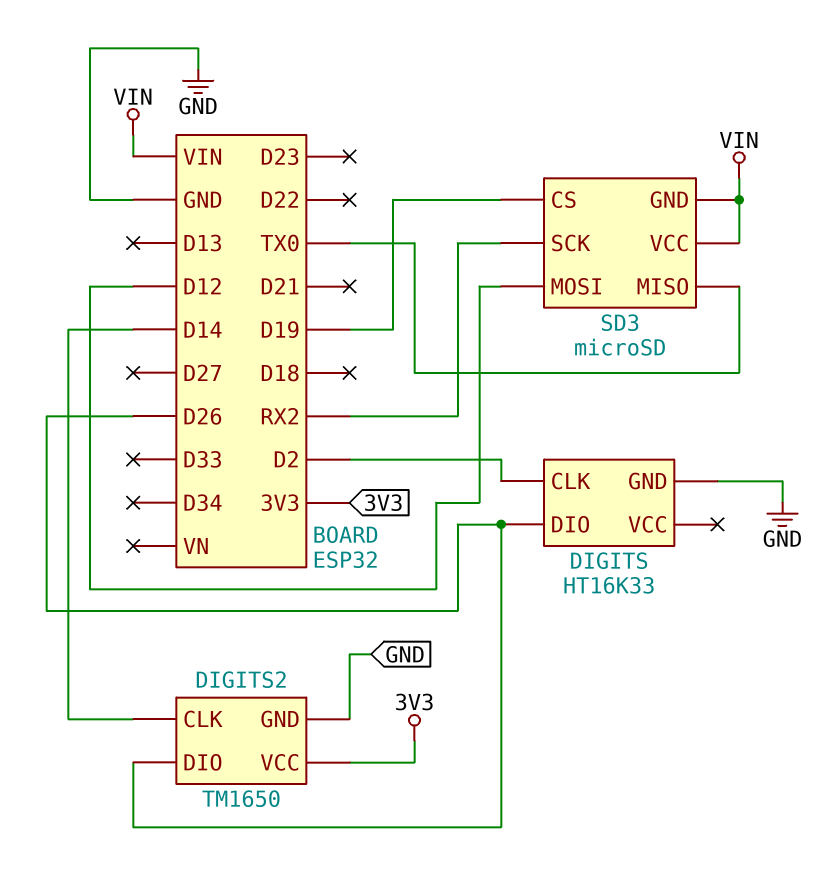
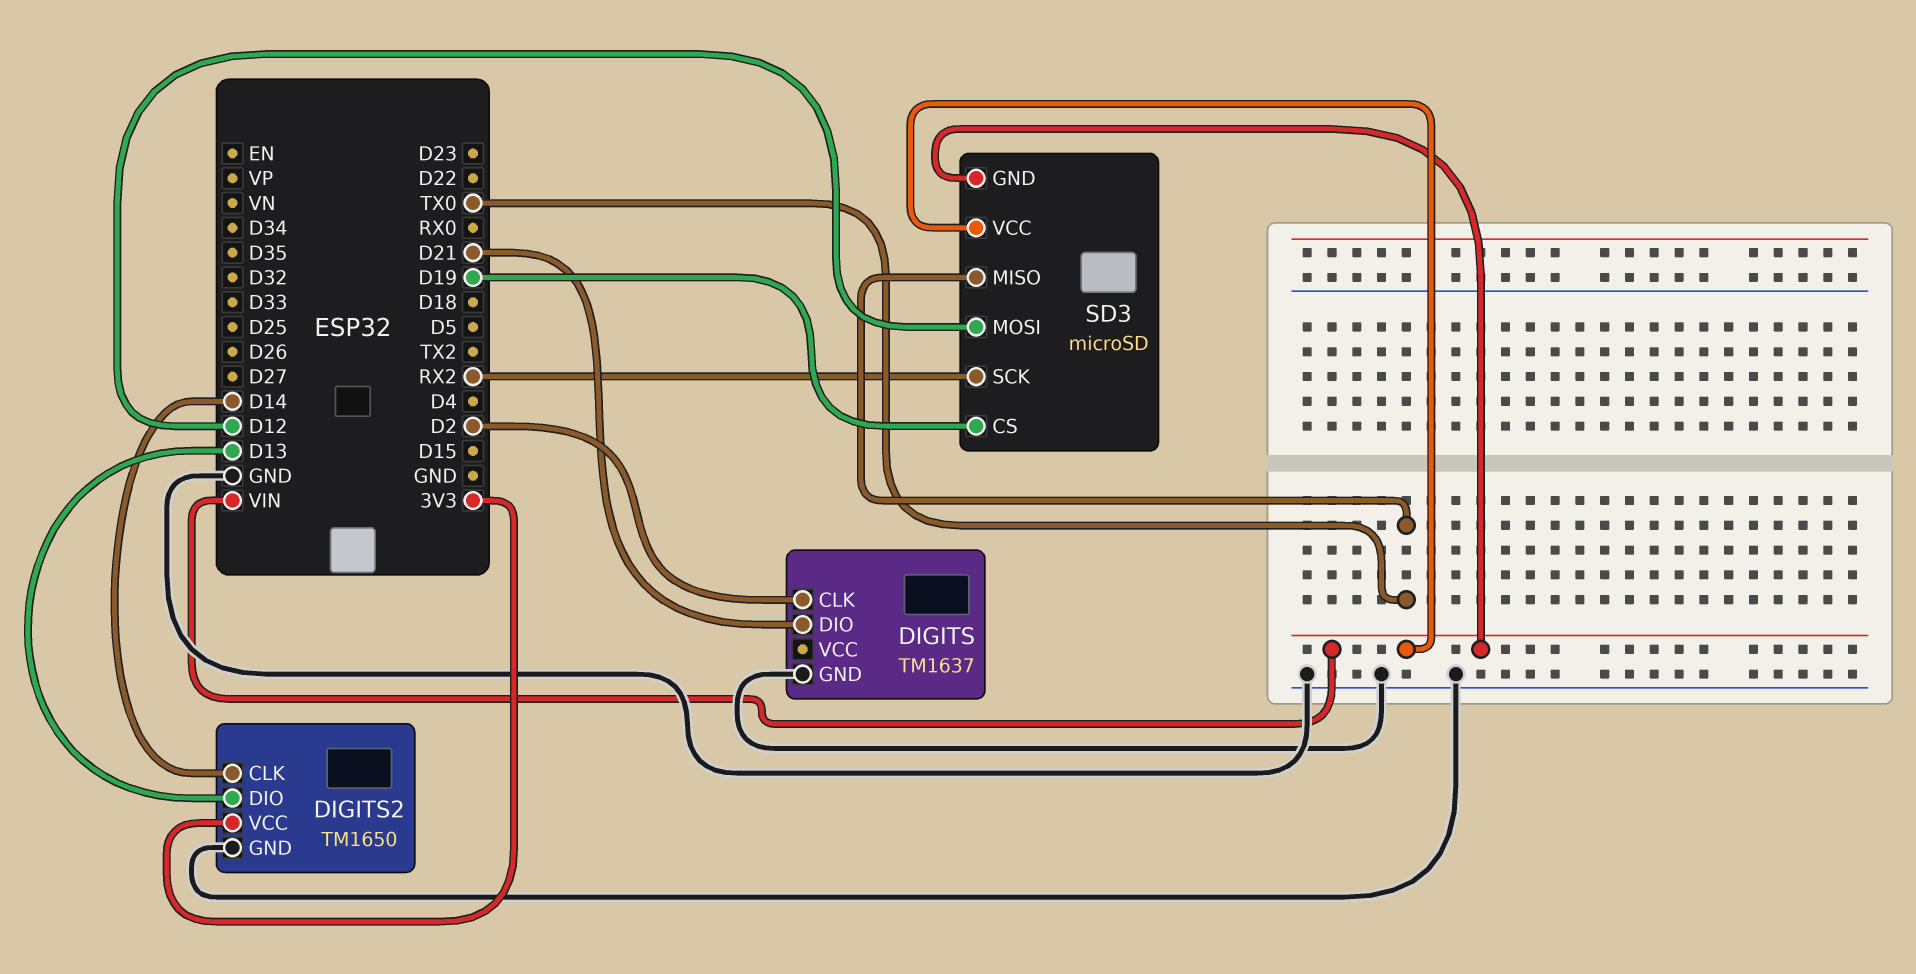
DIGITS: HT16K33 -> TM1637
DIGITS pin DIO: D26 -> D21
DIGITS2 pin DIO: D26 -> D13

